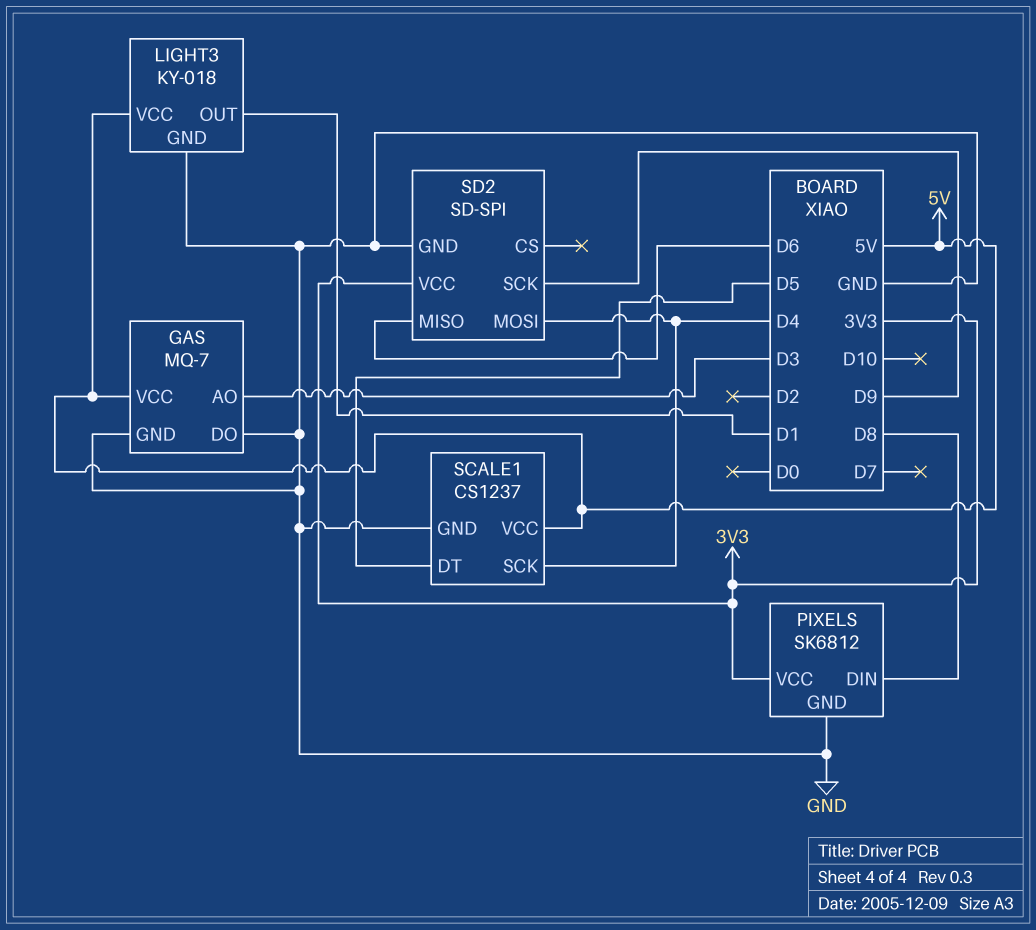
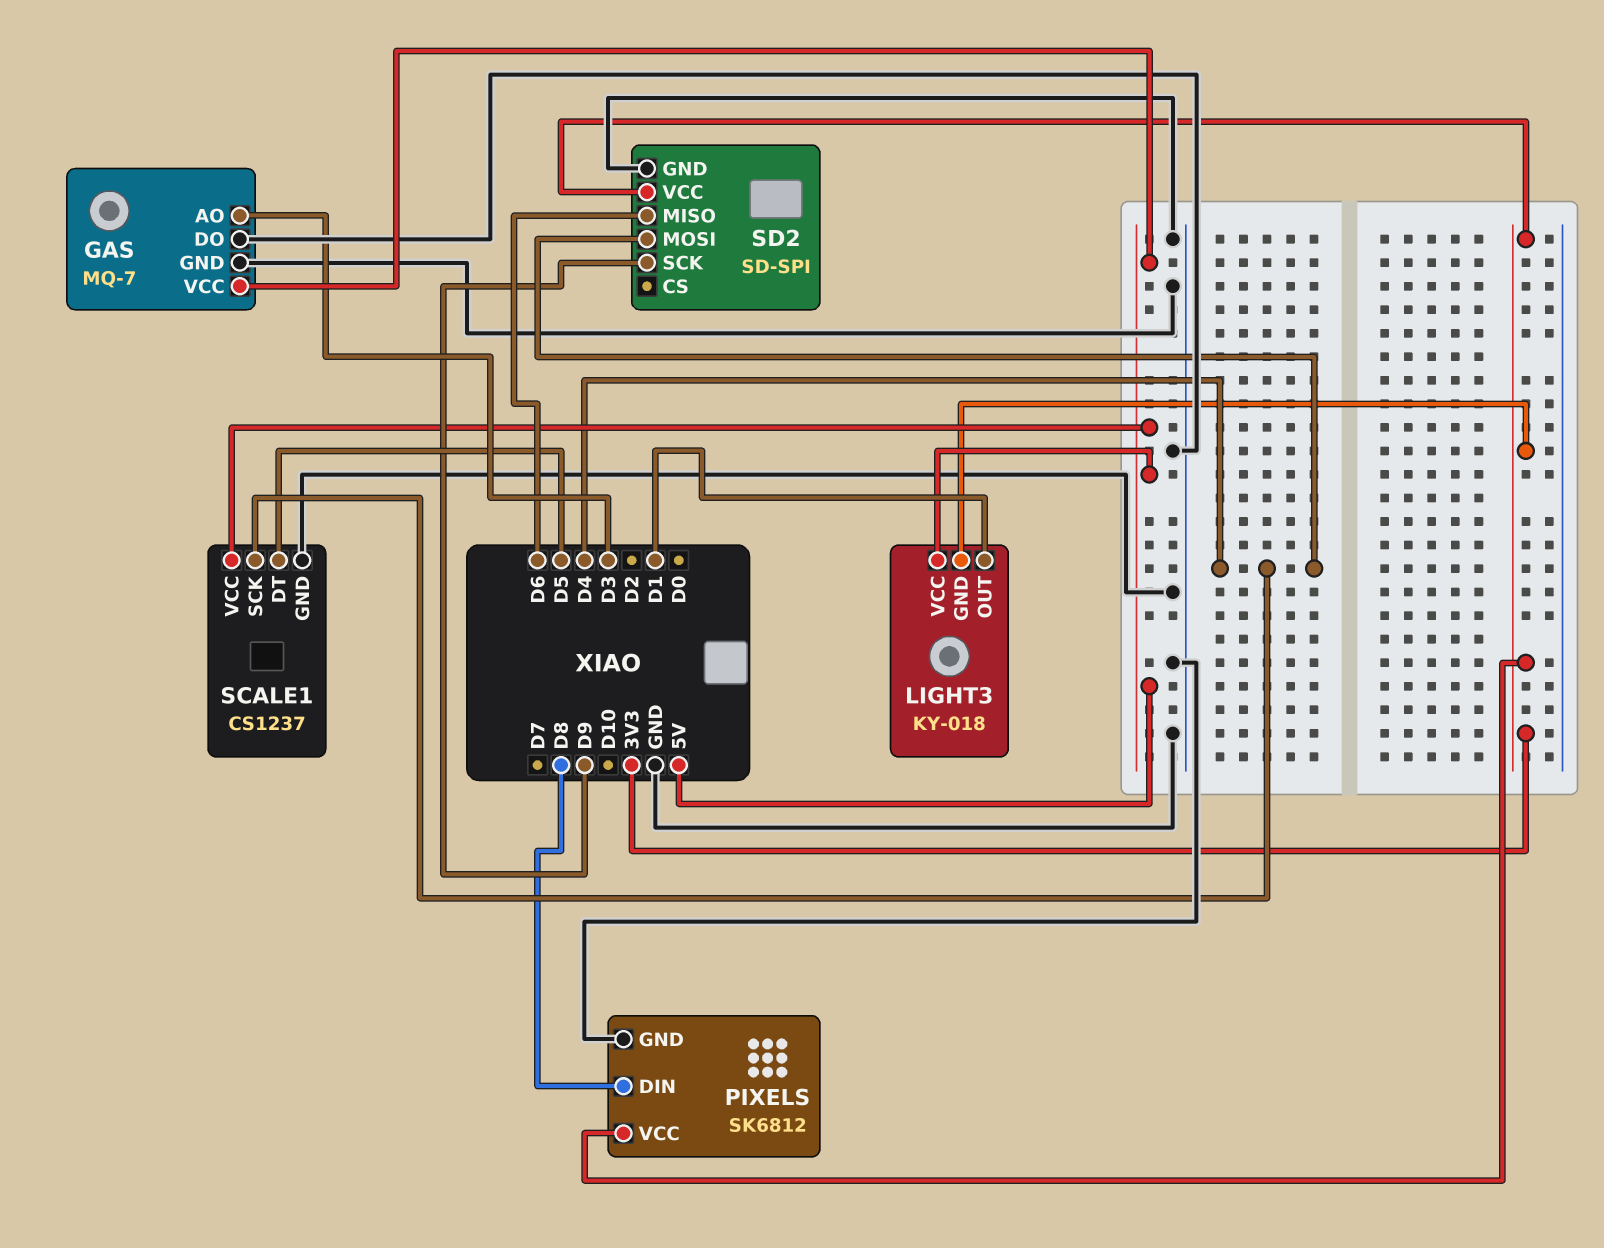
LIGHT3 pin GND: GND -> 3V3

